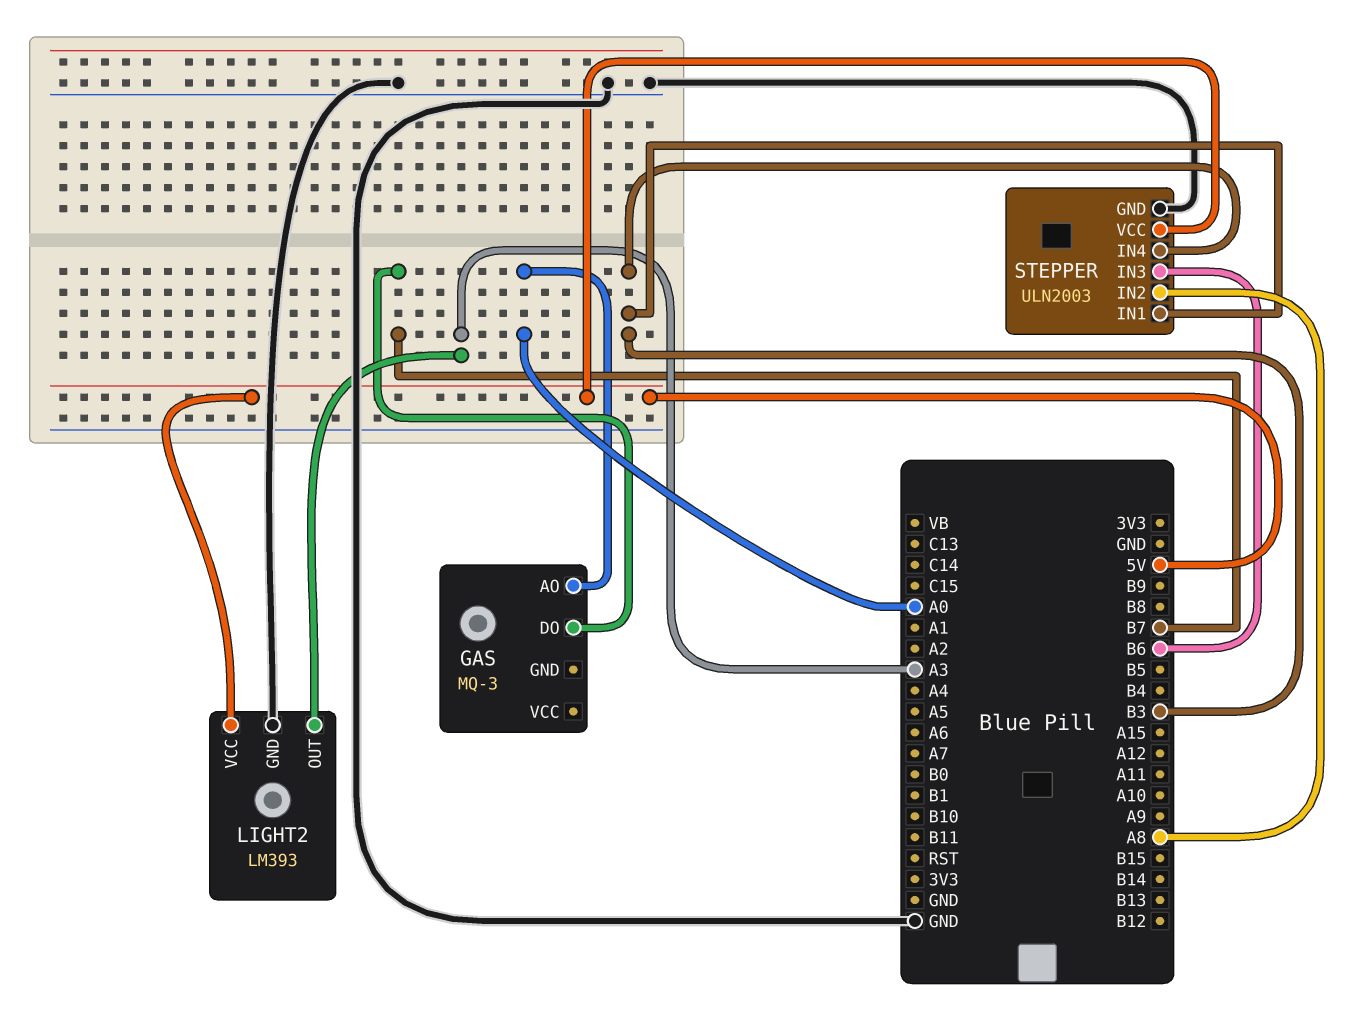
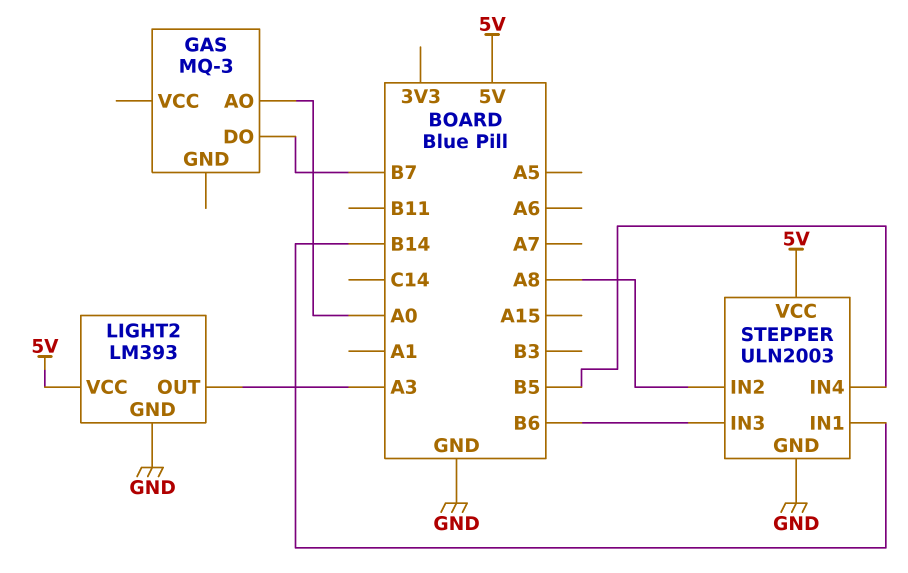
STEPPER pin IN1: B3 -> B14
STEPPER pin IN4: B3 -> B5

